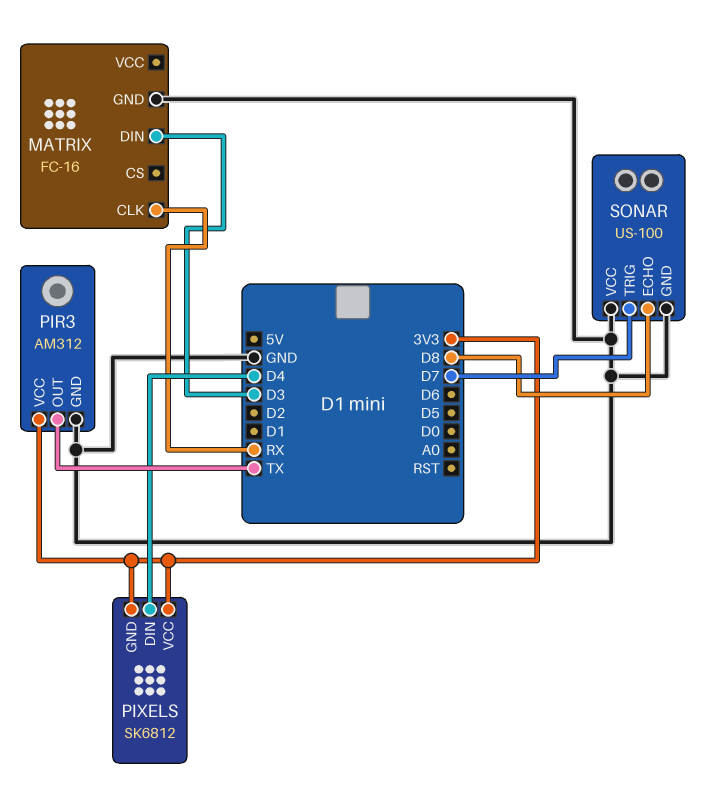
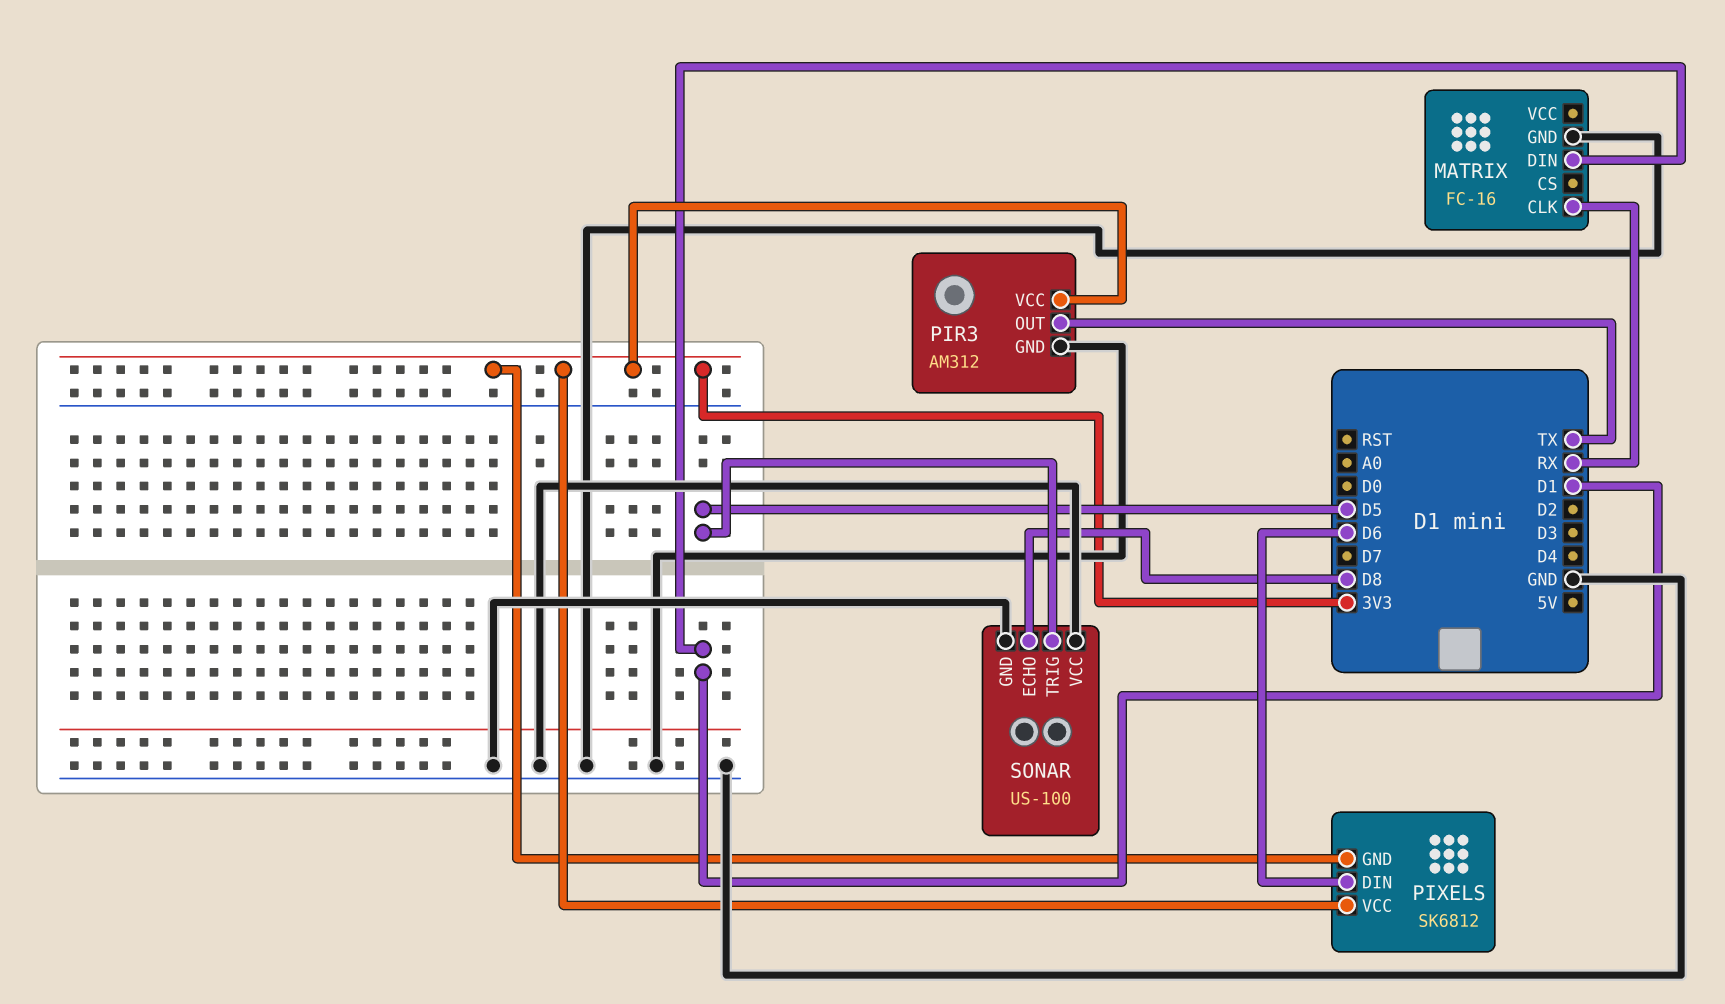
MATRIX pin DIN: D3 -> D1
PIXELS pin DIN: D4 -> D6
SONAR pin TRIG: D7 -> D5

